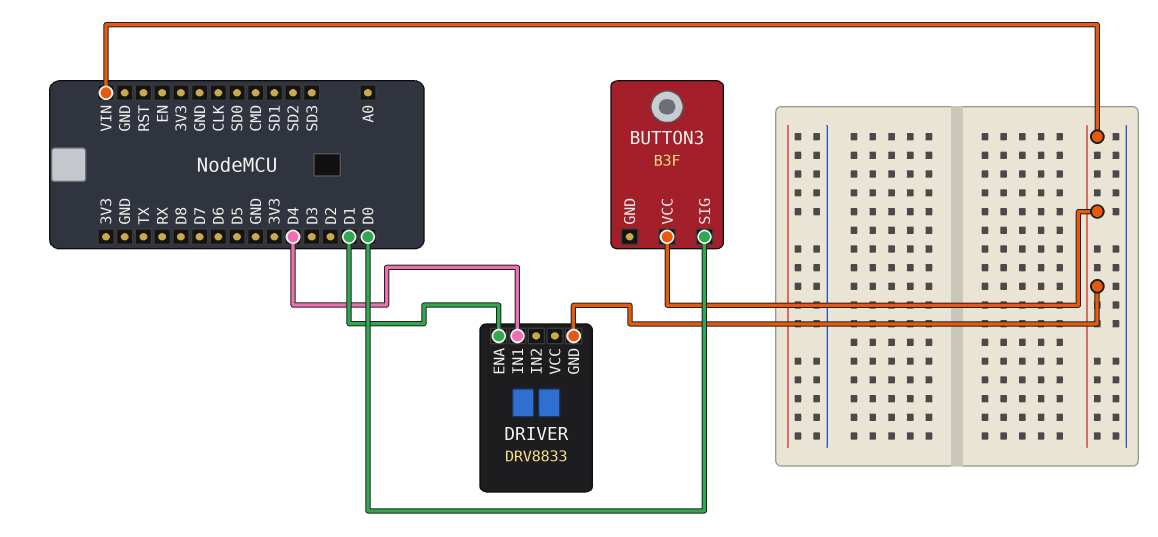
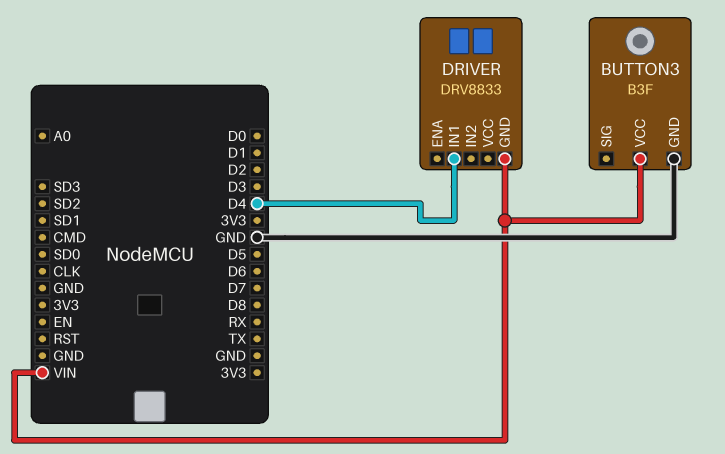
BUTTON3 pin GND: none -> GND
BUTTON3 pin SIG: D0 -> none
DRIVER pin ENA: D1 -> none

